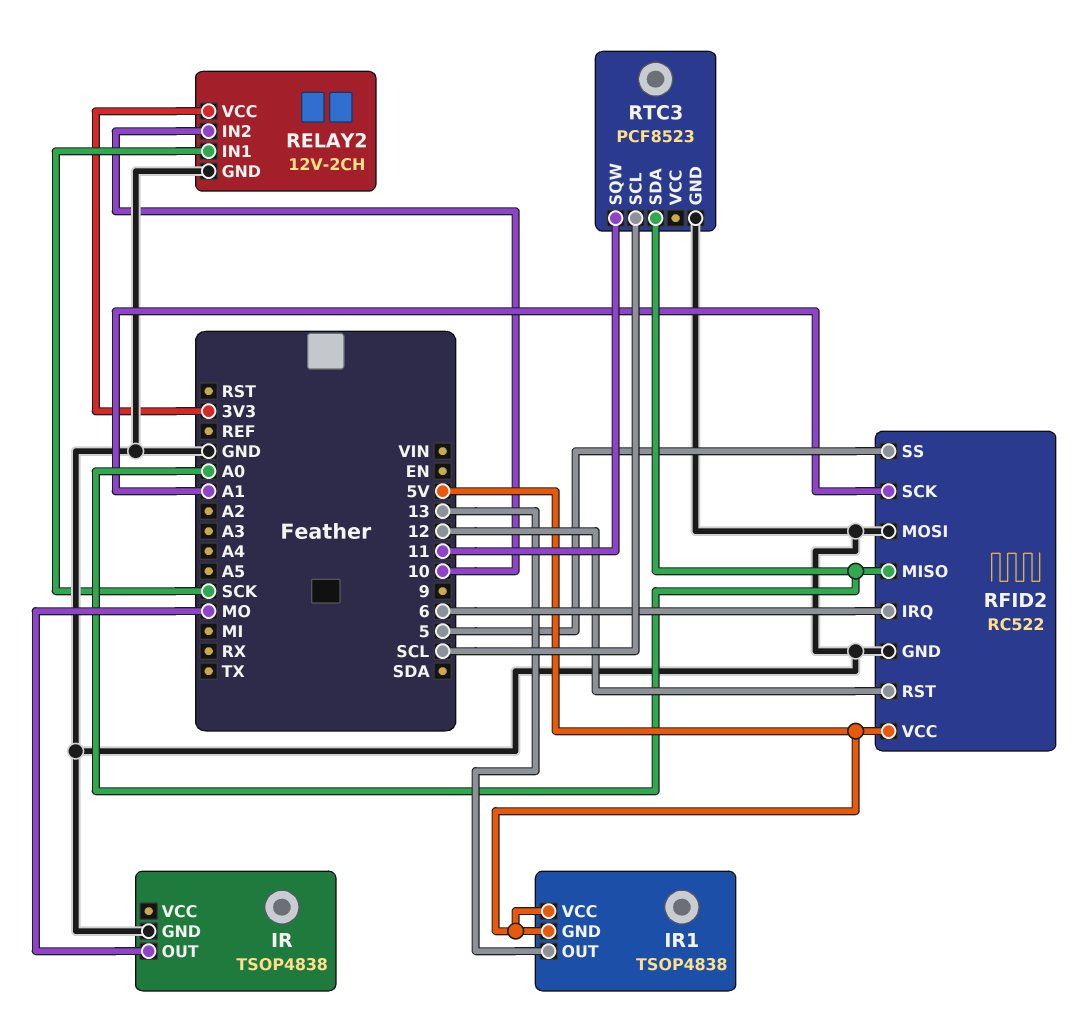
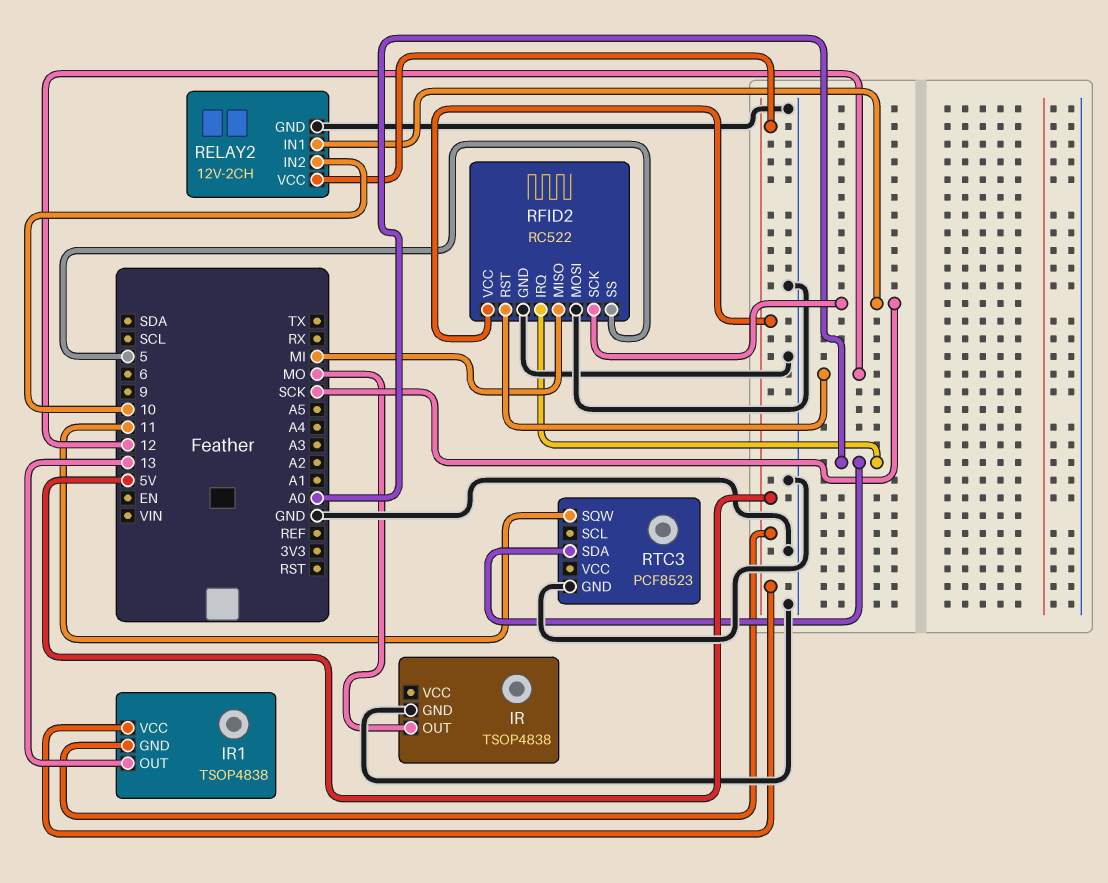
RELAY2 pin VCC: 3V3 -> 5V
RFID2 pin IRQ: 6 -> A0
RFID2 pin MISO: A0 -> MI
RFID2 pin SCK: A1 -> SCK
RTC3 pin SCL: SCL -> none

